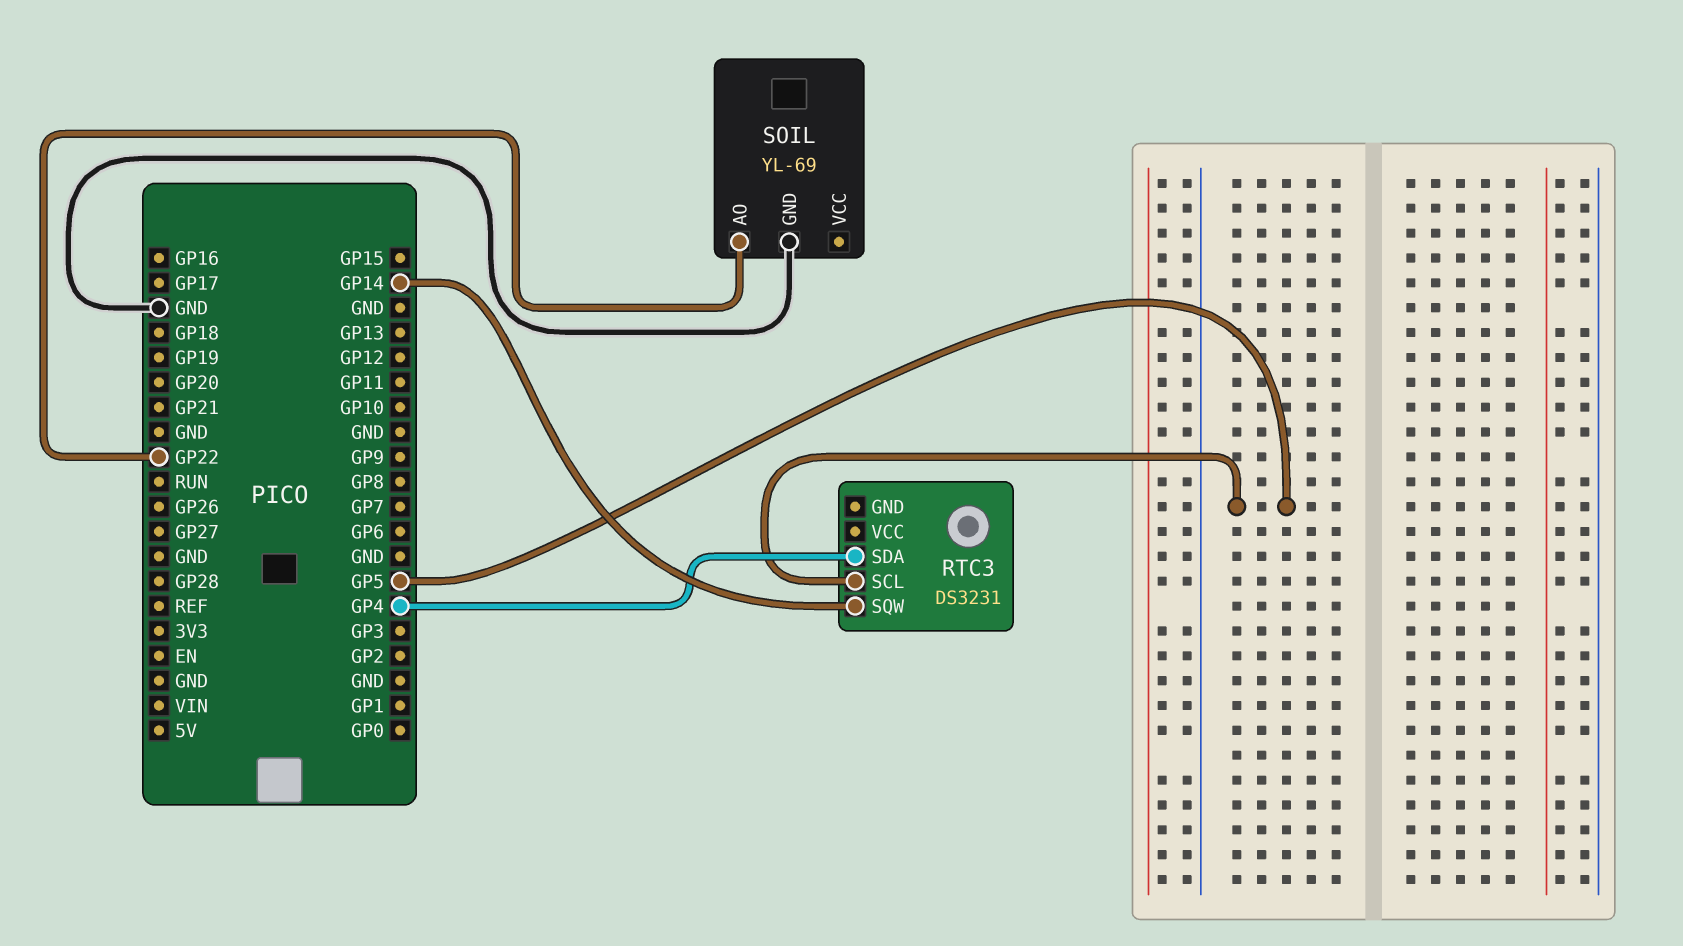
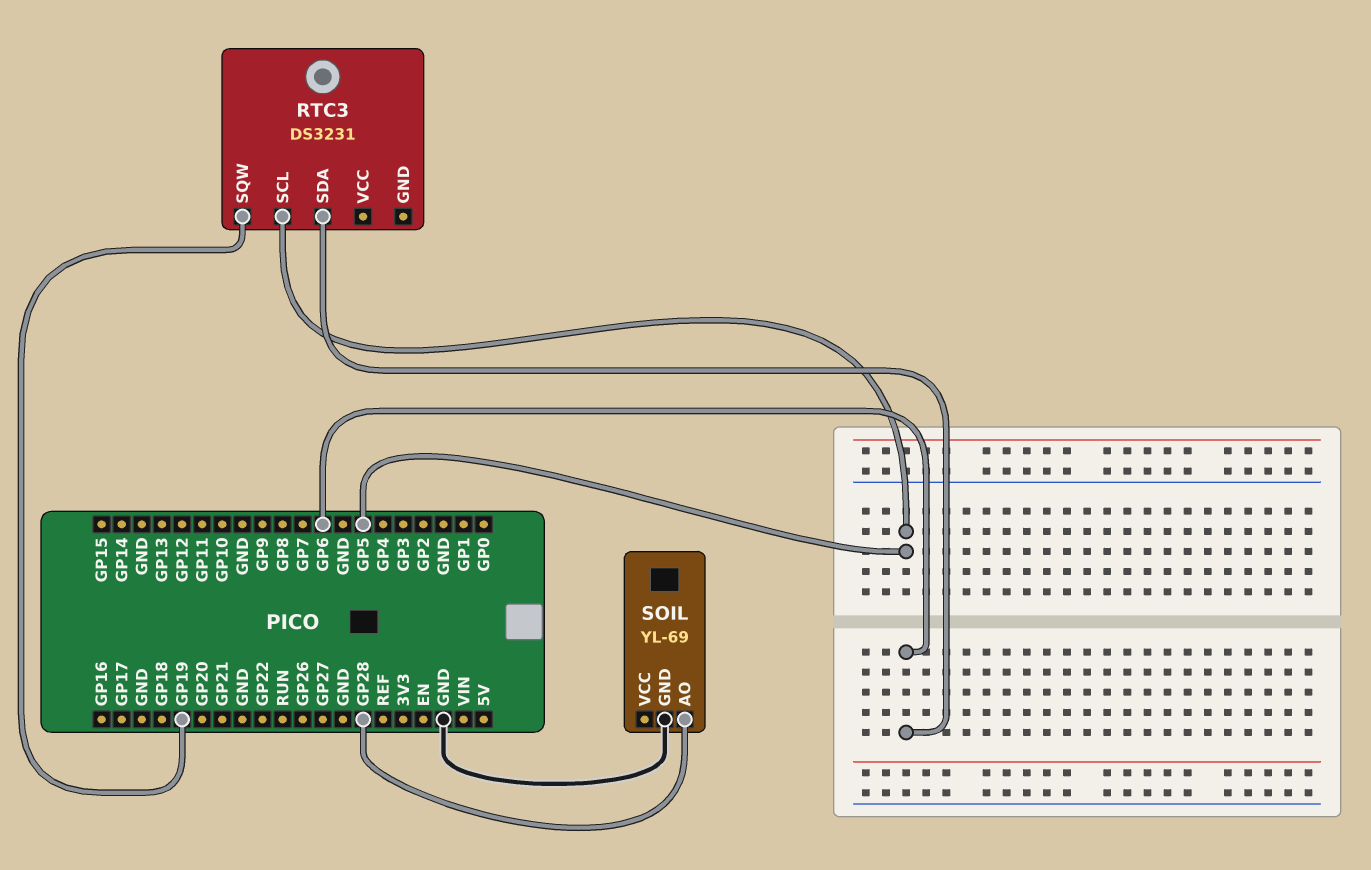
RTC3 pin SDA: GP4 -> GP6
RTC3 pin SQW: GP14 -> GP19
SOIL pin AO: GP22 -> GP28

